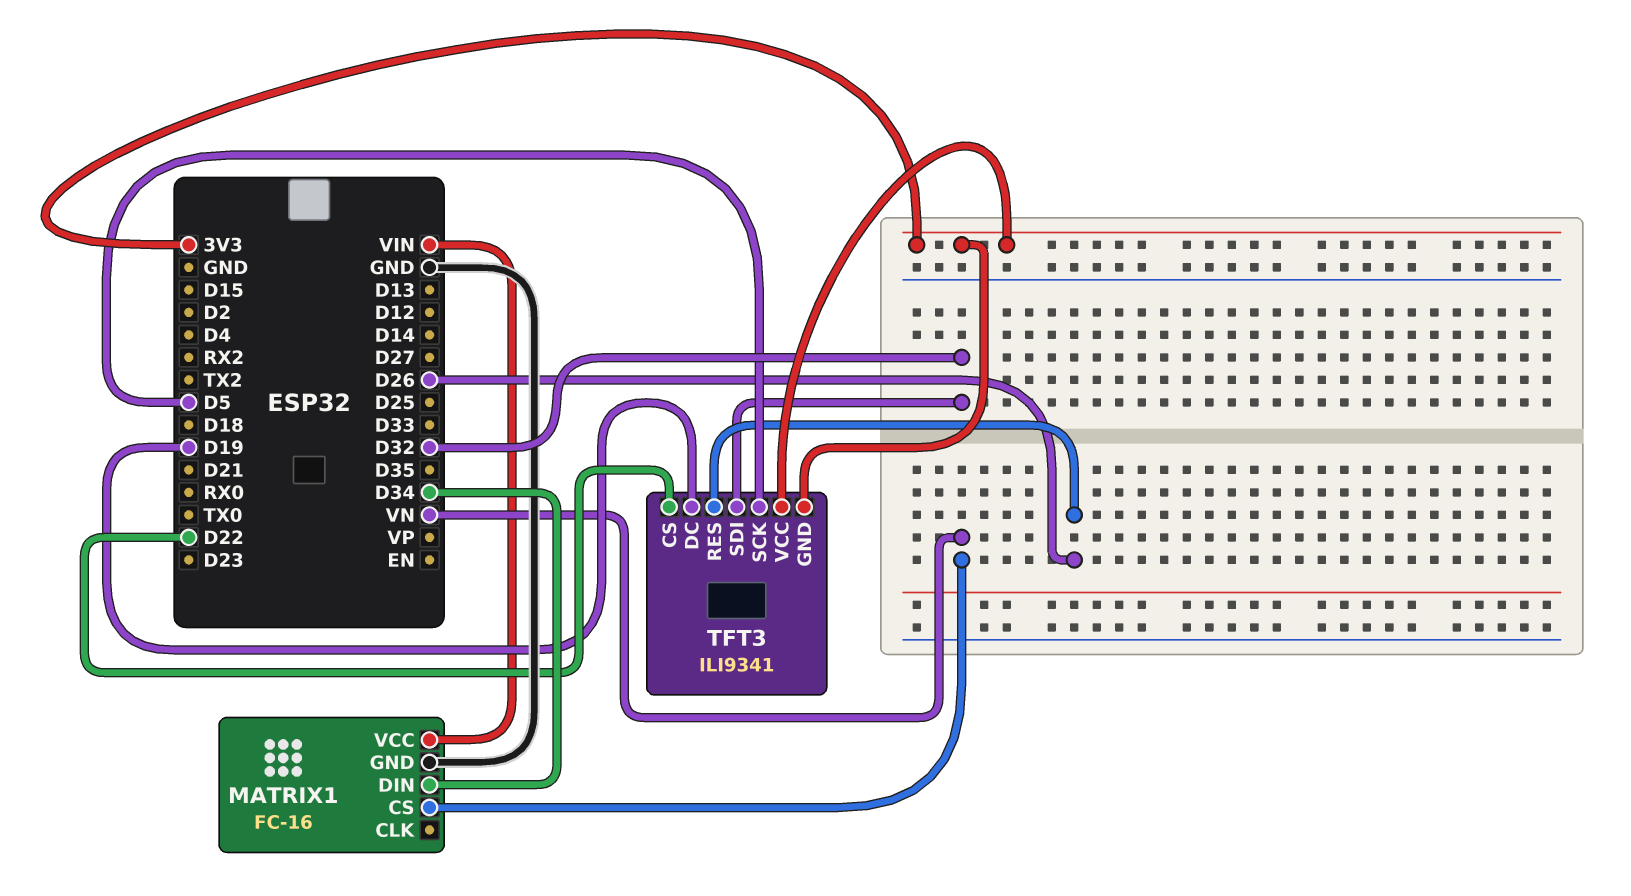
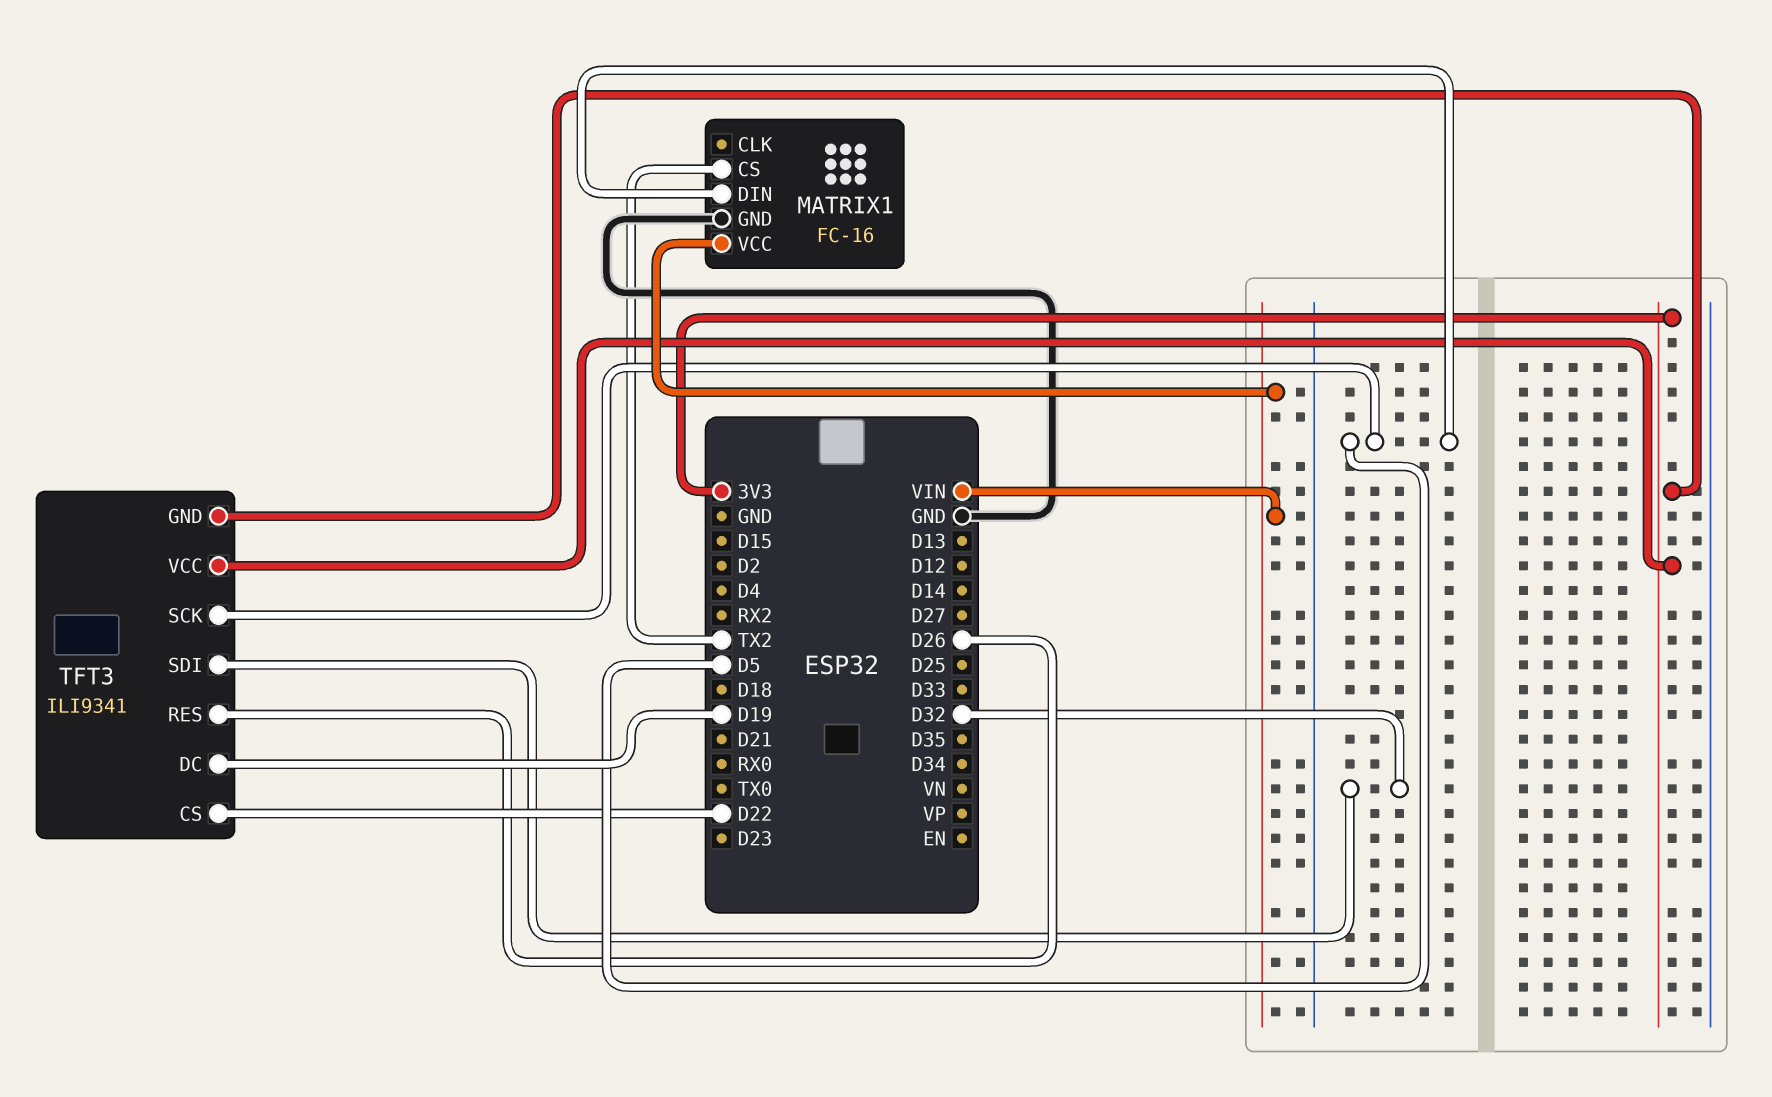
MATRIX1 pin CS: VN -> TX2
MATRIX1 pin DIN: D34 -> D5

